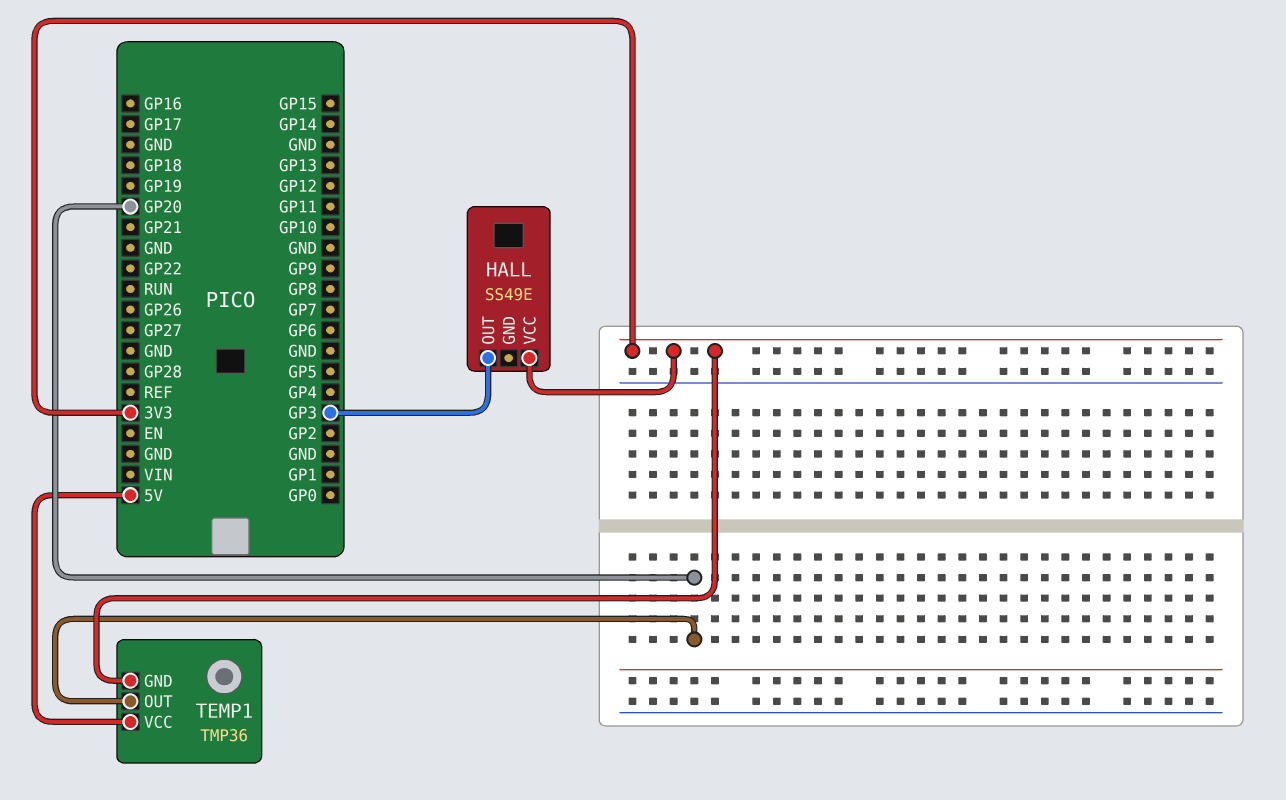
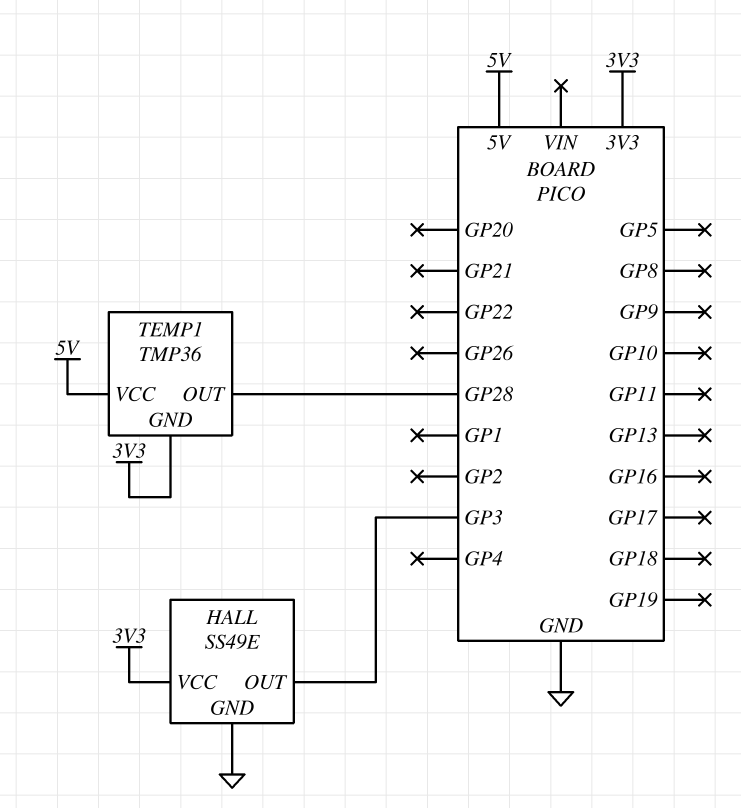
HALL pin GND: none -> GND
TEMP1 pin OUT: GP20 -> GP28

